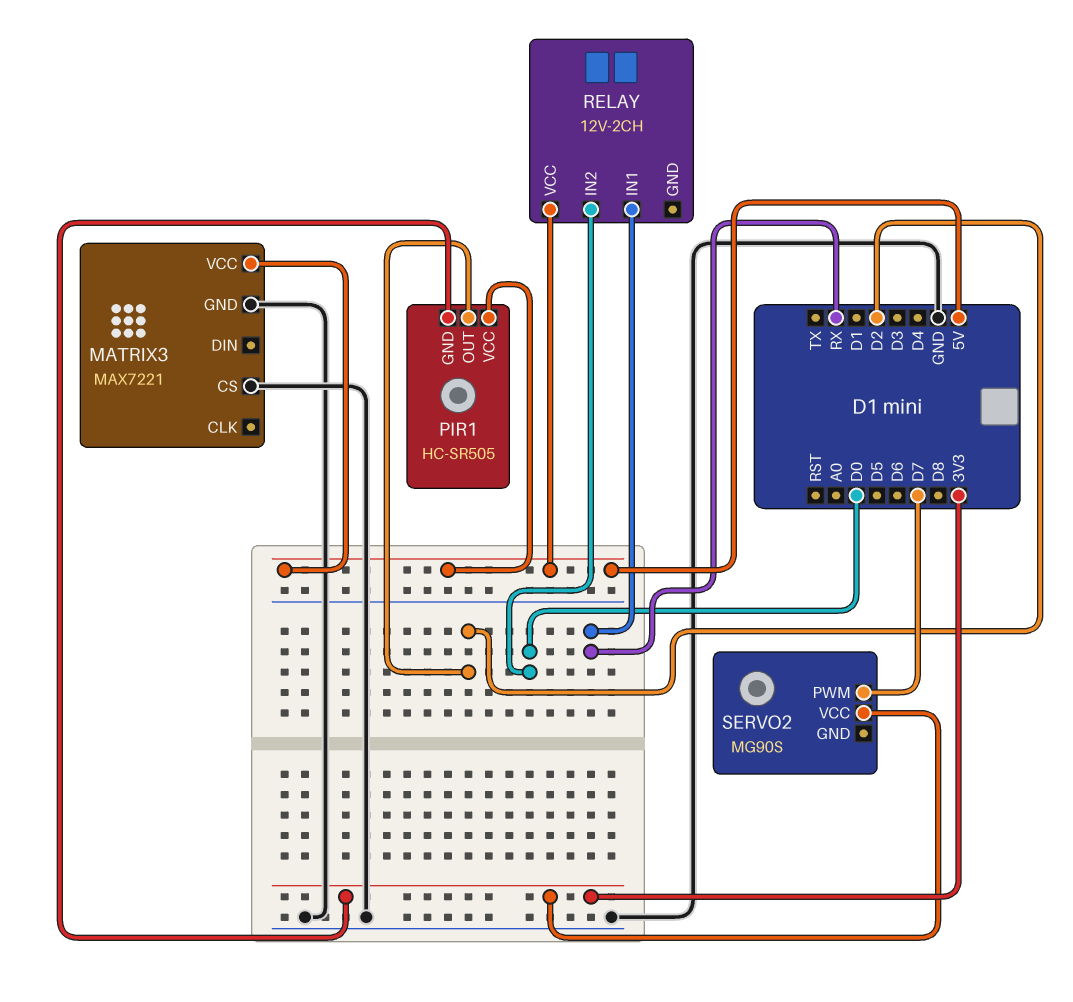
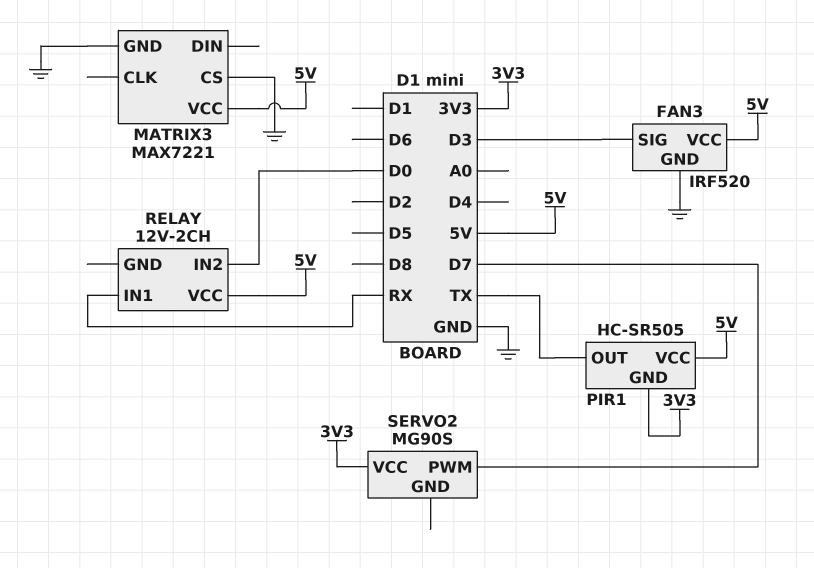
FAN3: none -> IRF520
FAN3 pin GND: none -> GND
FAN3 pin SIG: none -> D3
FAN3 pin VCC: none -> 5V
PIR1 pin OUT: D2 -> TX

